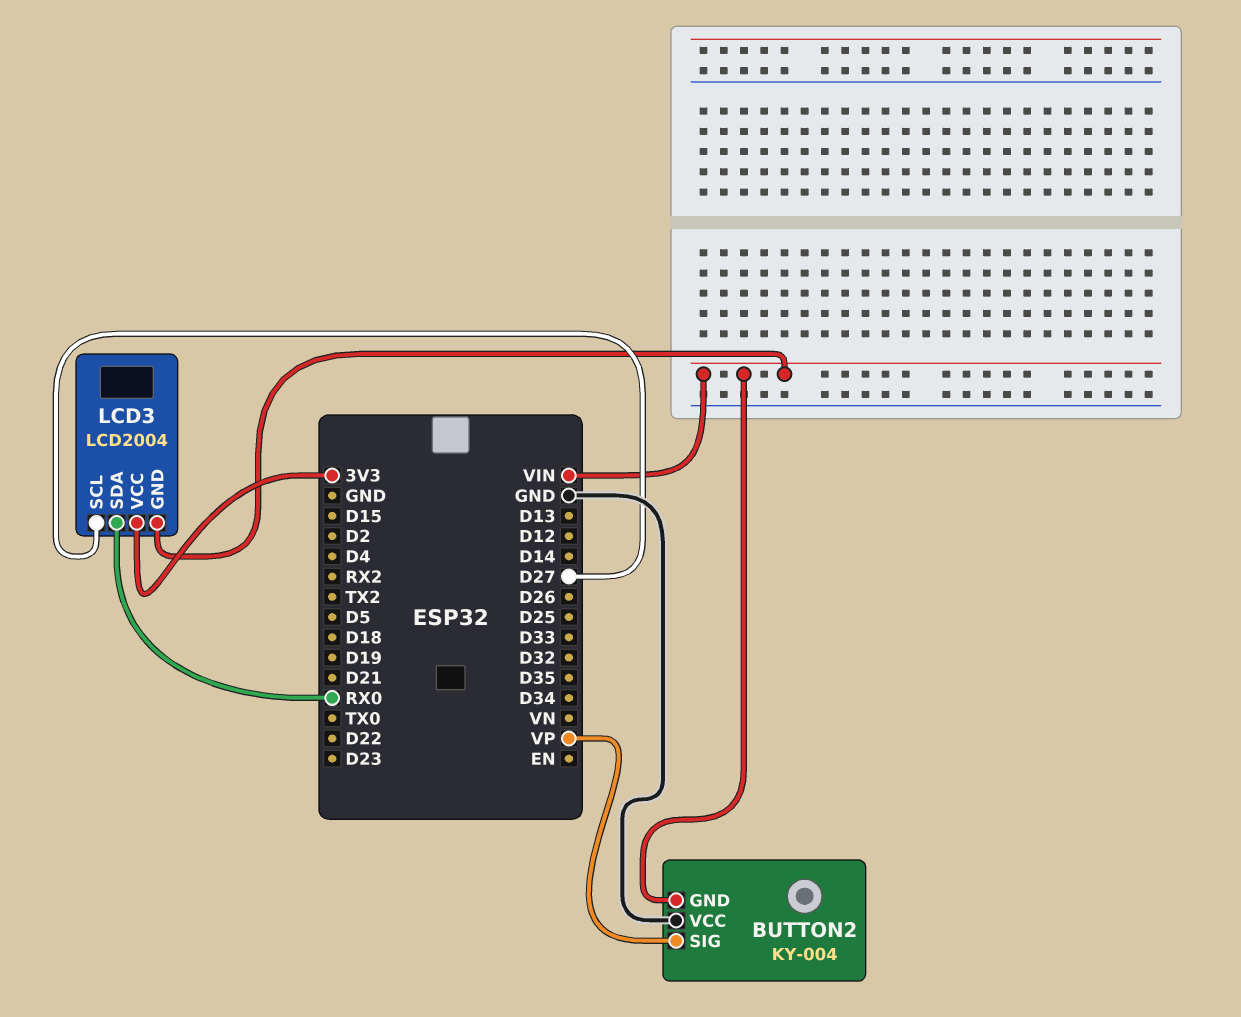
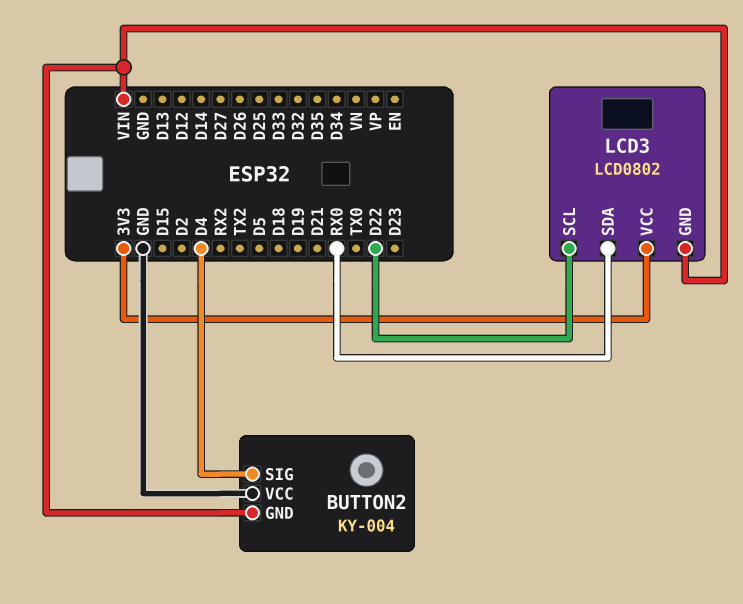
BUTTON2 pin SIG: VP -> D4
LCD3: LCD2004 -> LCD0802
LCD3 pin SCL: D27 -> D22

